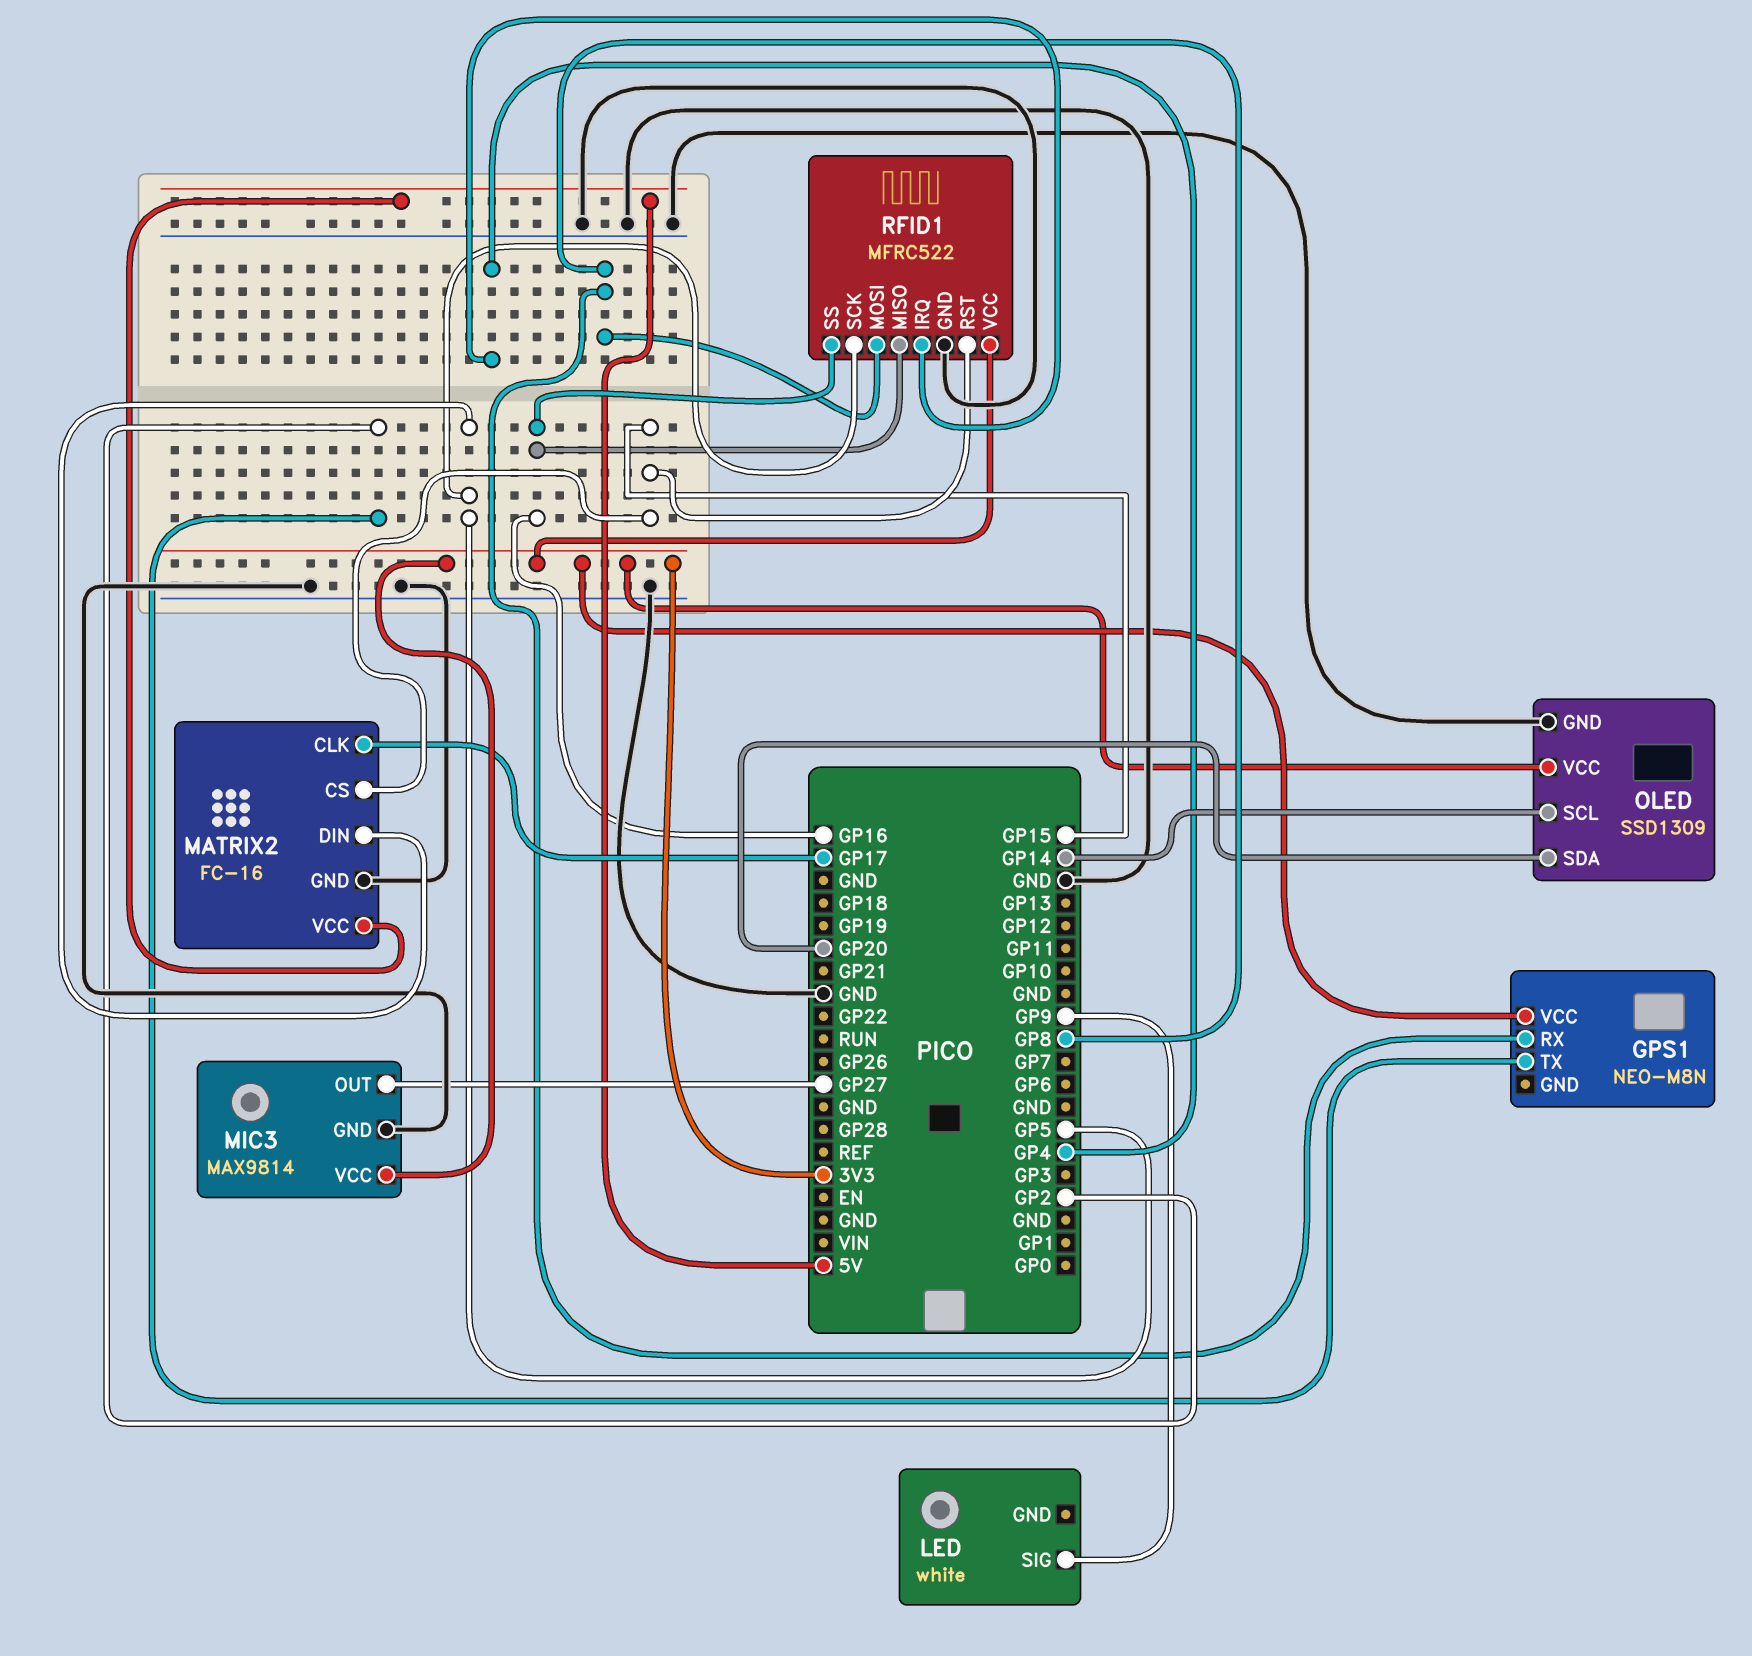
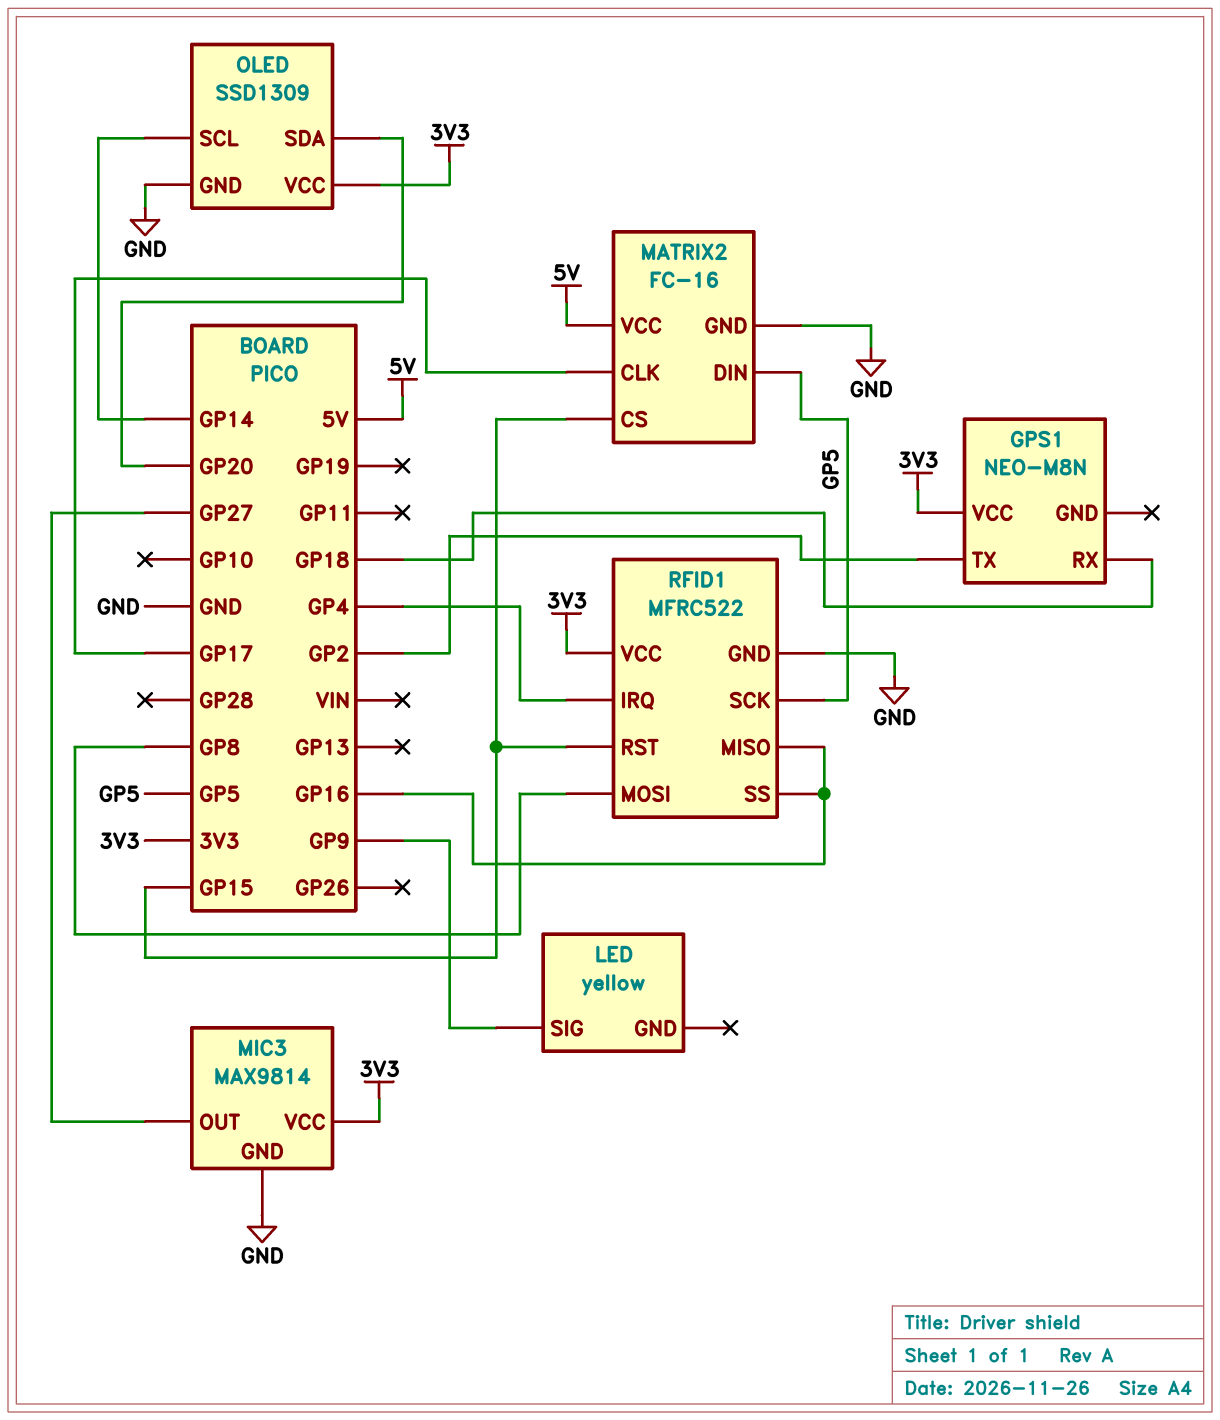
GPS1 pin RX: GP8 -> GP18
LED: white -> yellow

